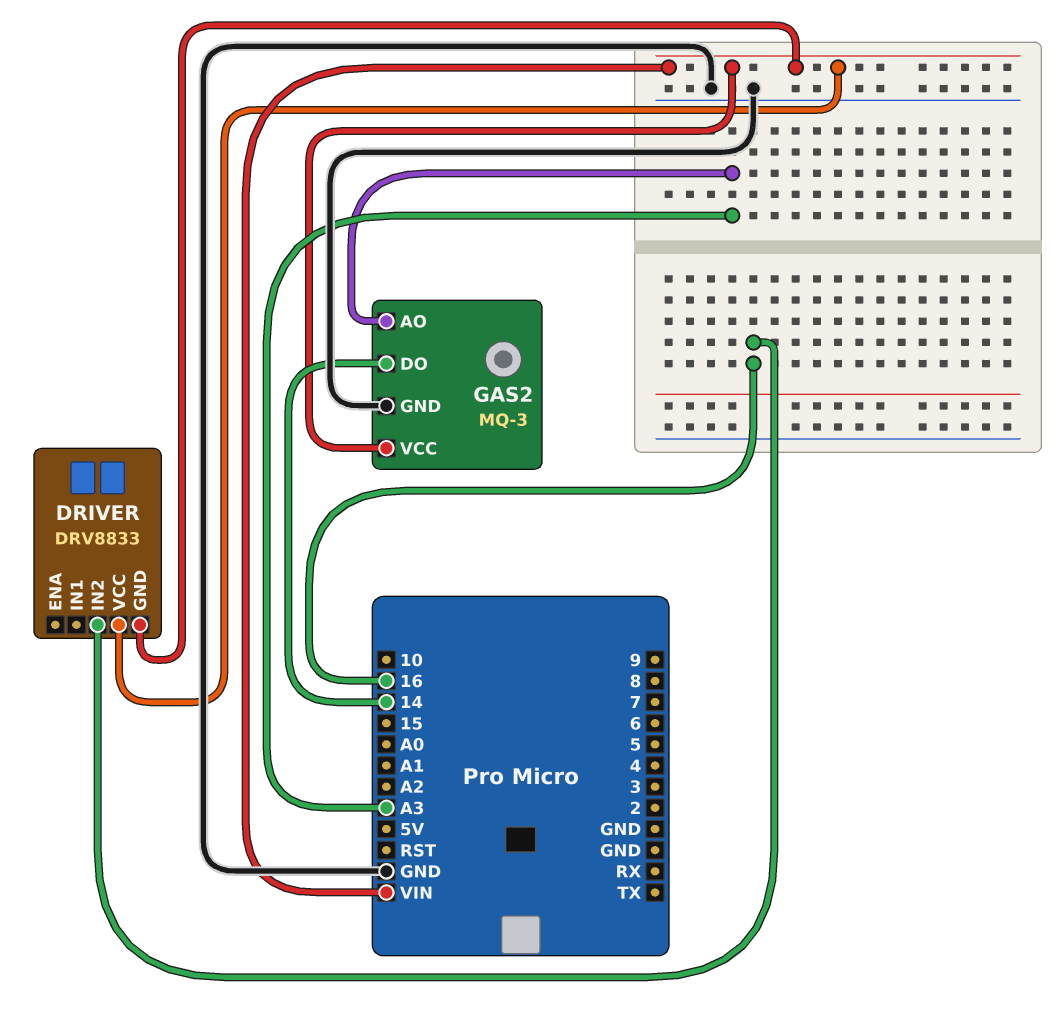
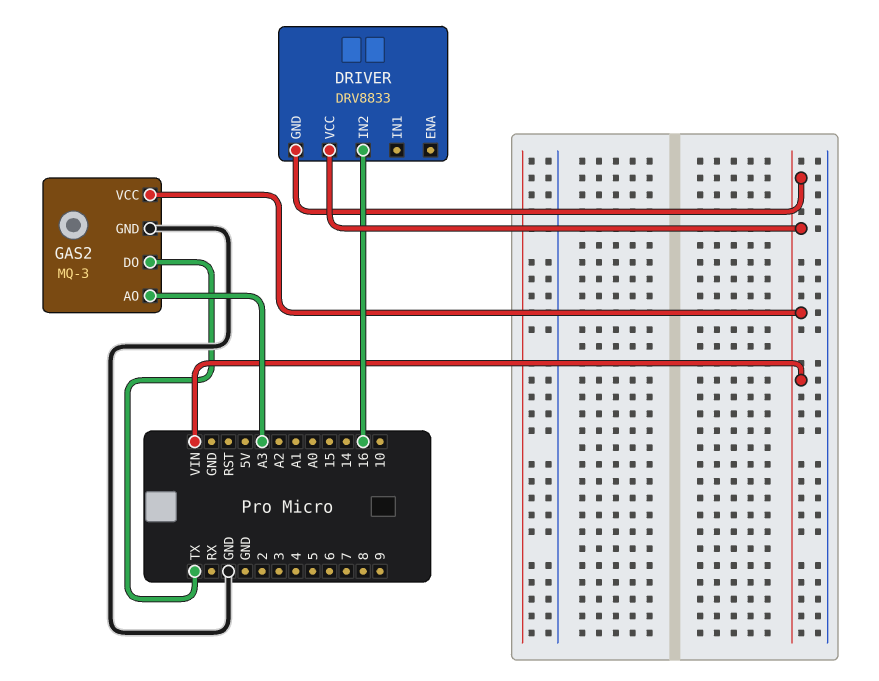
GAS2 pin DO: 14 -> TX

